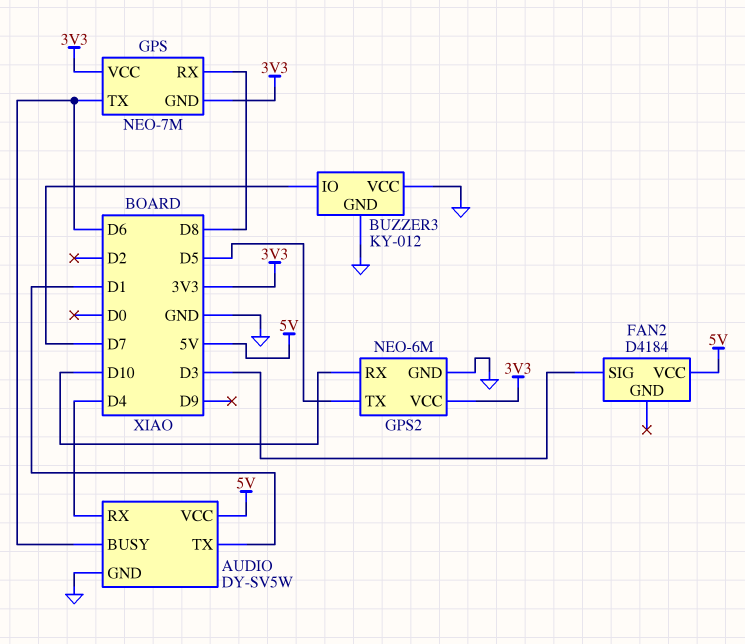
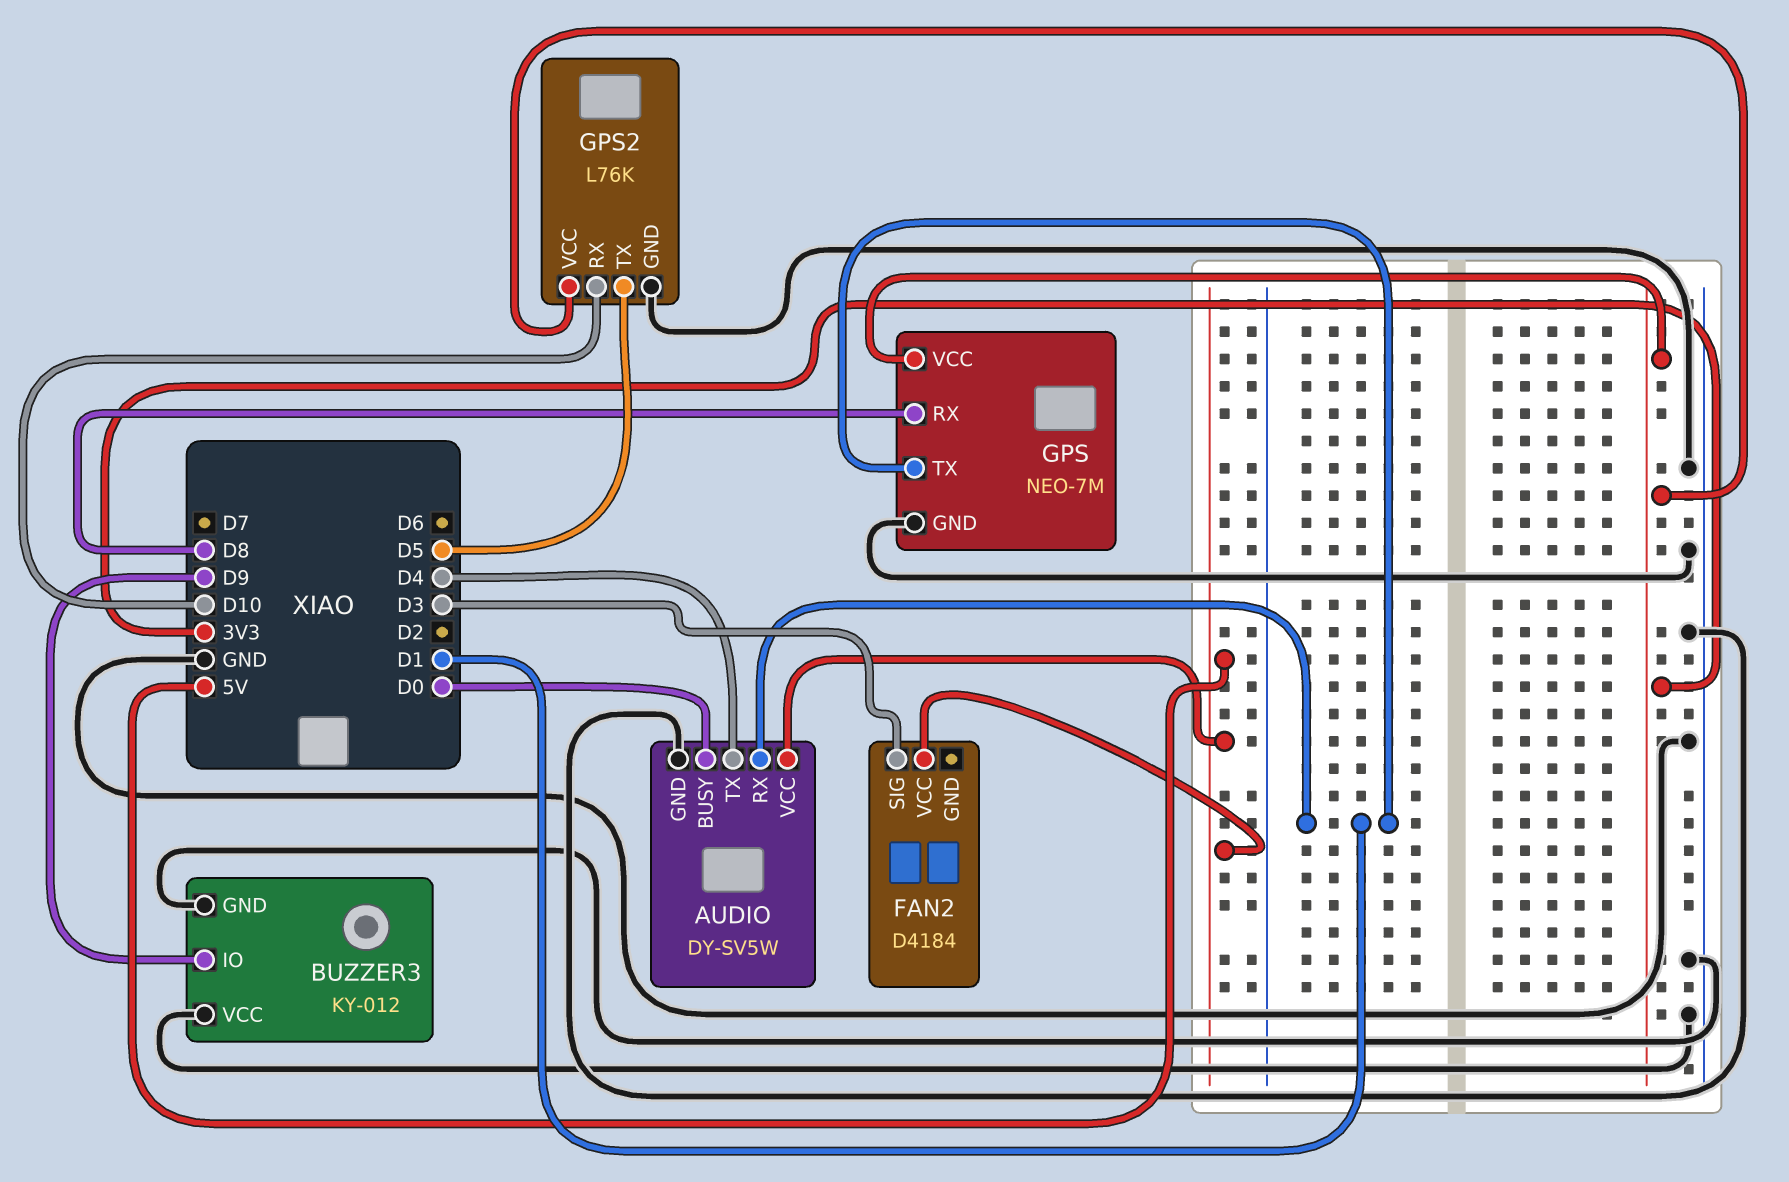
AUDIO pin BUSY: D6 -> D0
AUDIO pin RX: D4 -> D1
AUDIO pin TX: D1 -> D4
BUZZER3 pin IO: D7 -> D9
GPS pin GND: 3V3 -> GND
GPS pin TX: D6 -> D1
GPS2: NEO-6M -> L76K

